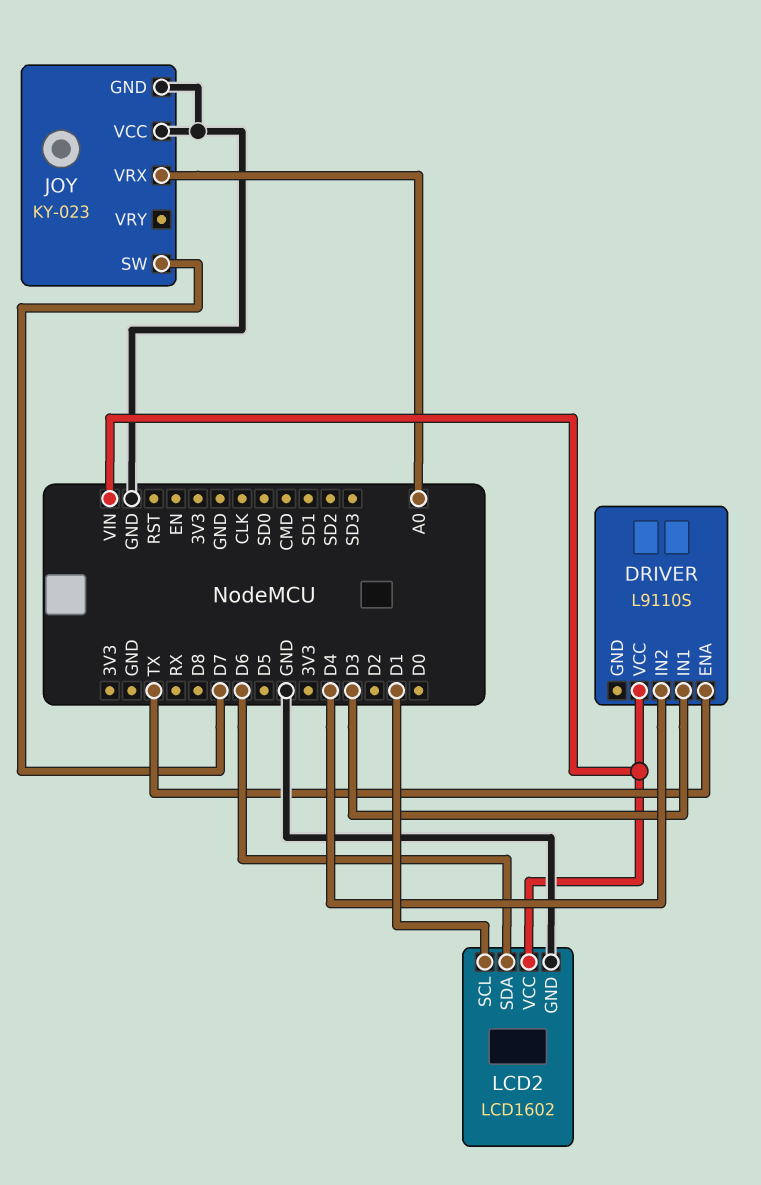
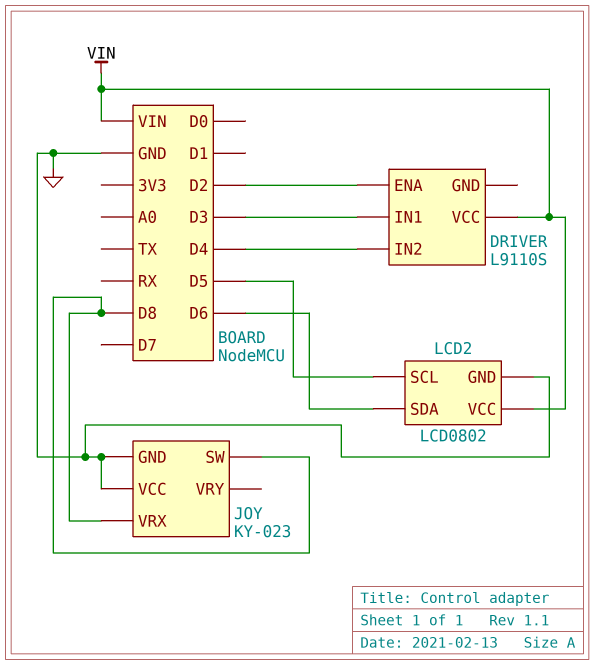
DRIVER pin ENA: TX -> D2
JOY pin SW: D7 -> D8
JOY pin VRX: A0 -> D8
LCD2: LCD1602 -> LCD0802
LCD2 pin SCL: D1 -> D5

